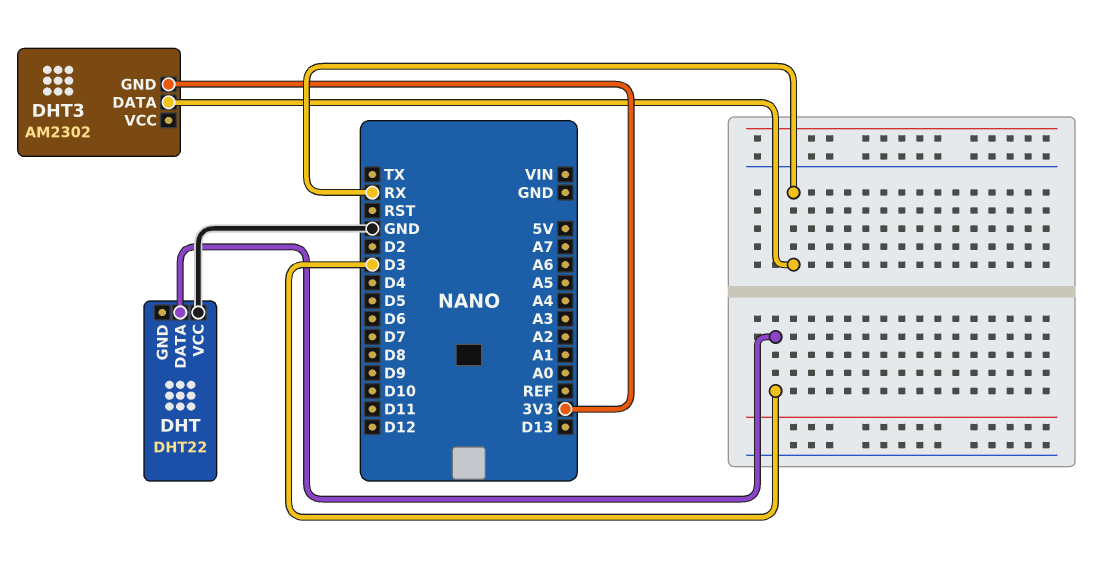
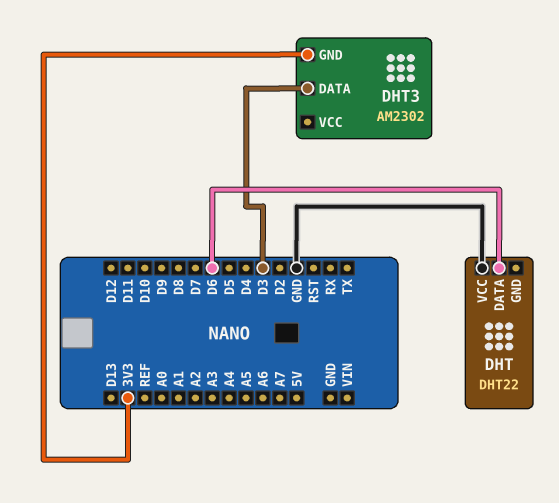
DHT pin DATA: D3 -> D6
DHT3 pin DATA: RX -> D3

